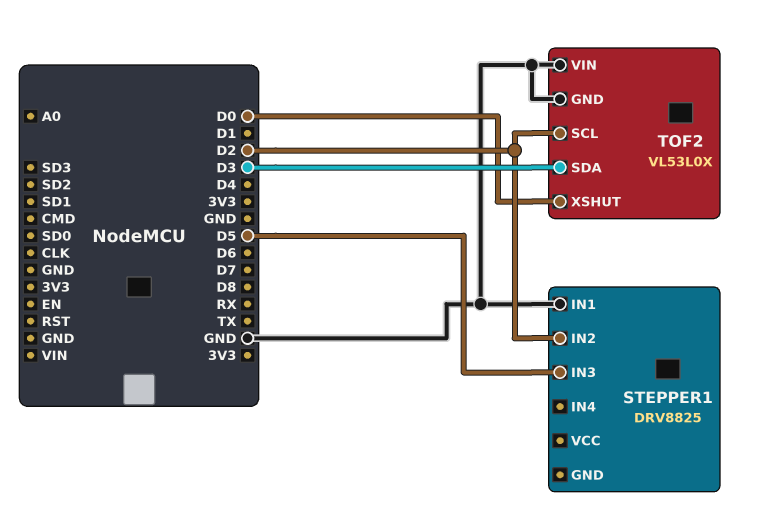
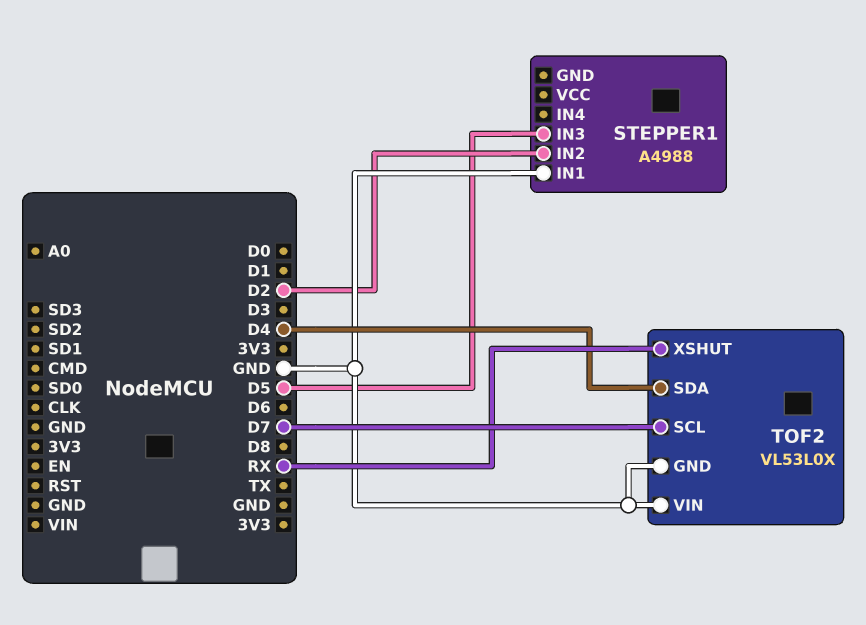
STEPPER1: DRV8825 -> A4988
TOF2 pin SCL: D2 -> D7
TOF2 pin SDA: D3 -> D4
TOF2 pin XSHUT: D0 -> RX

